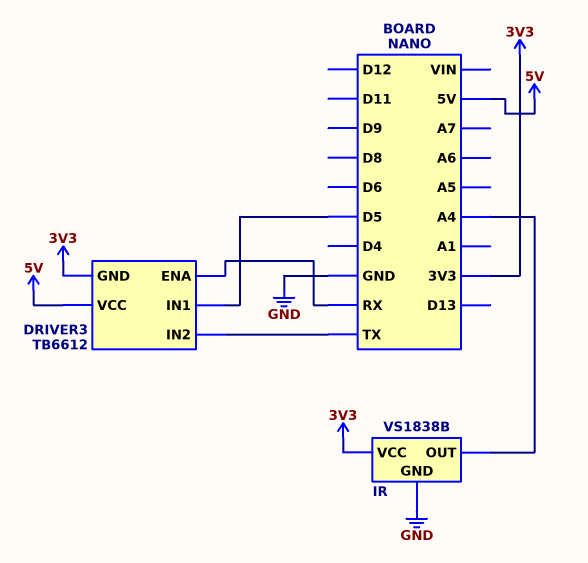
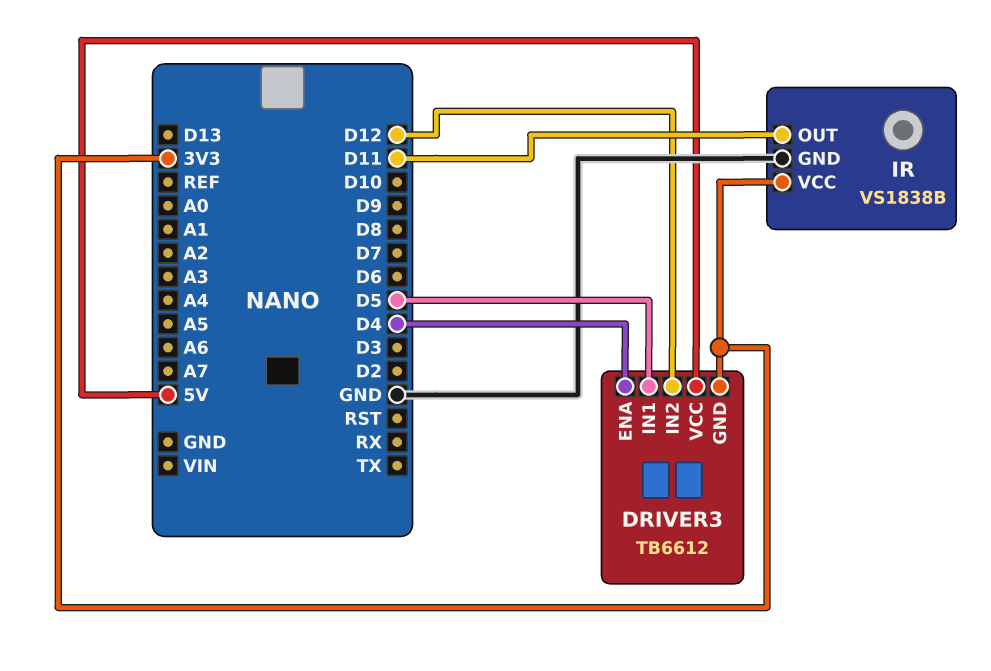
DRIVER3 pin ENA: RX -> D4
DRIVER3 pin IN2: TX -> D12
IR pin OUT: A4 -> D11

